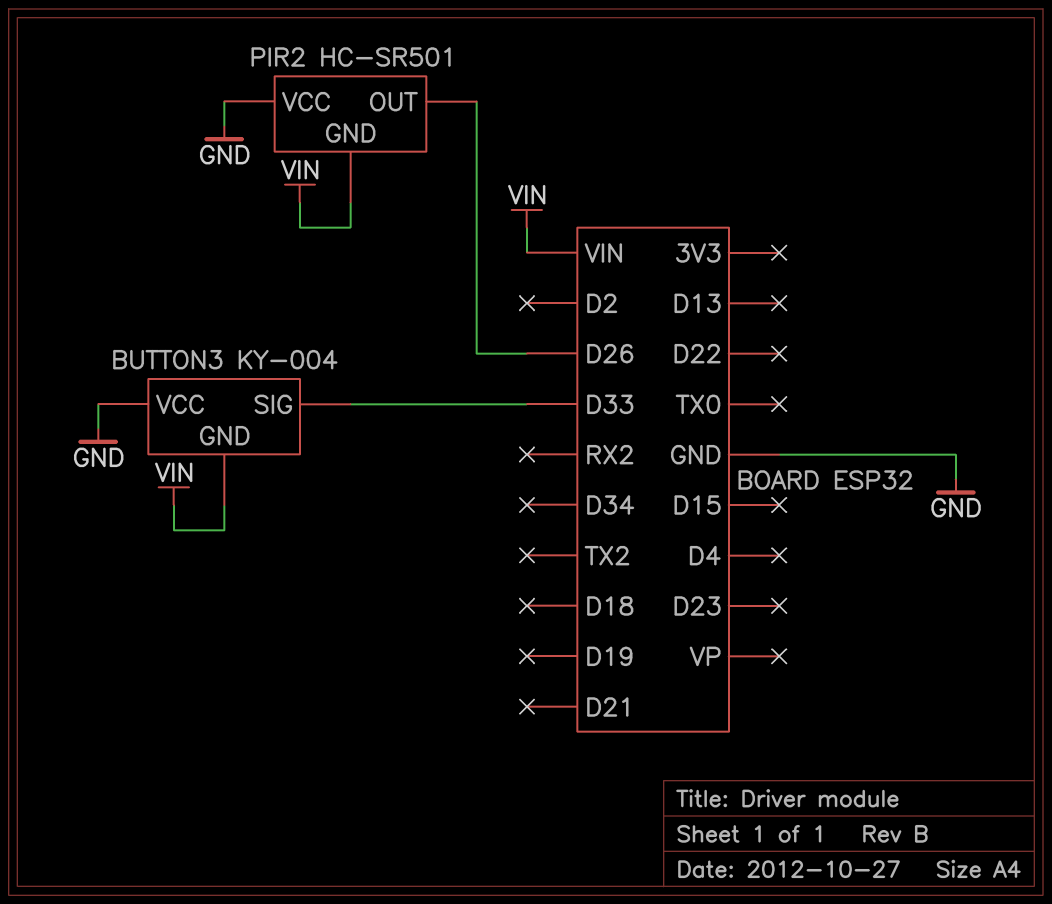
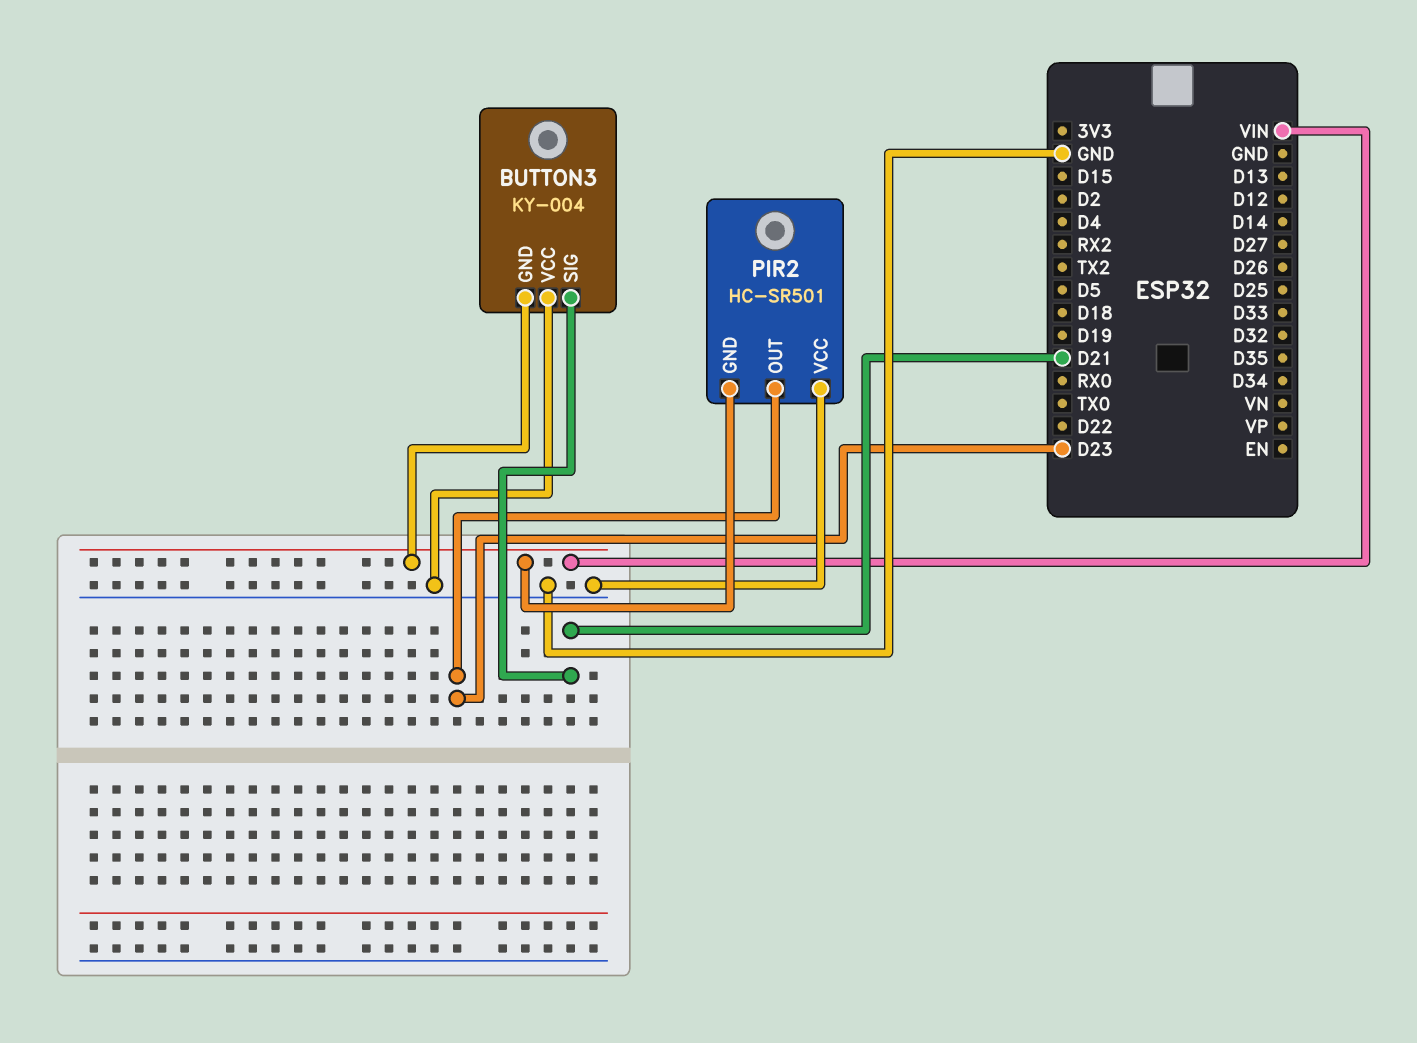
BUTTON3 pin SIG: D33 -> D21
PIR2 pin OUT: D26 -> D23

